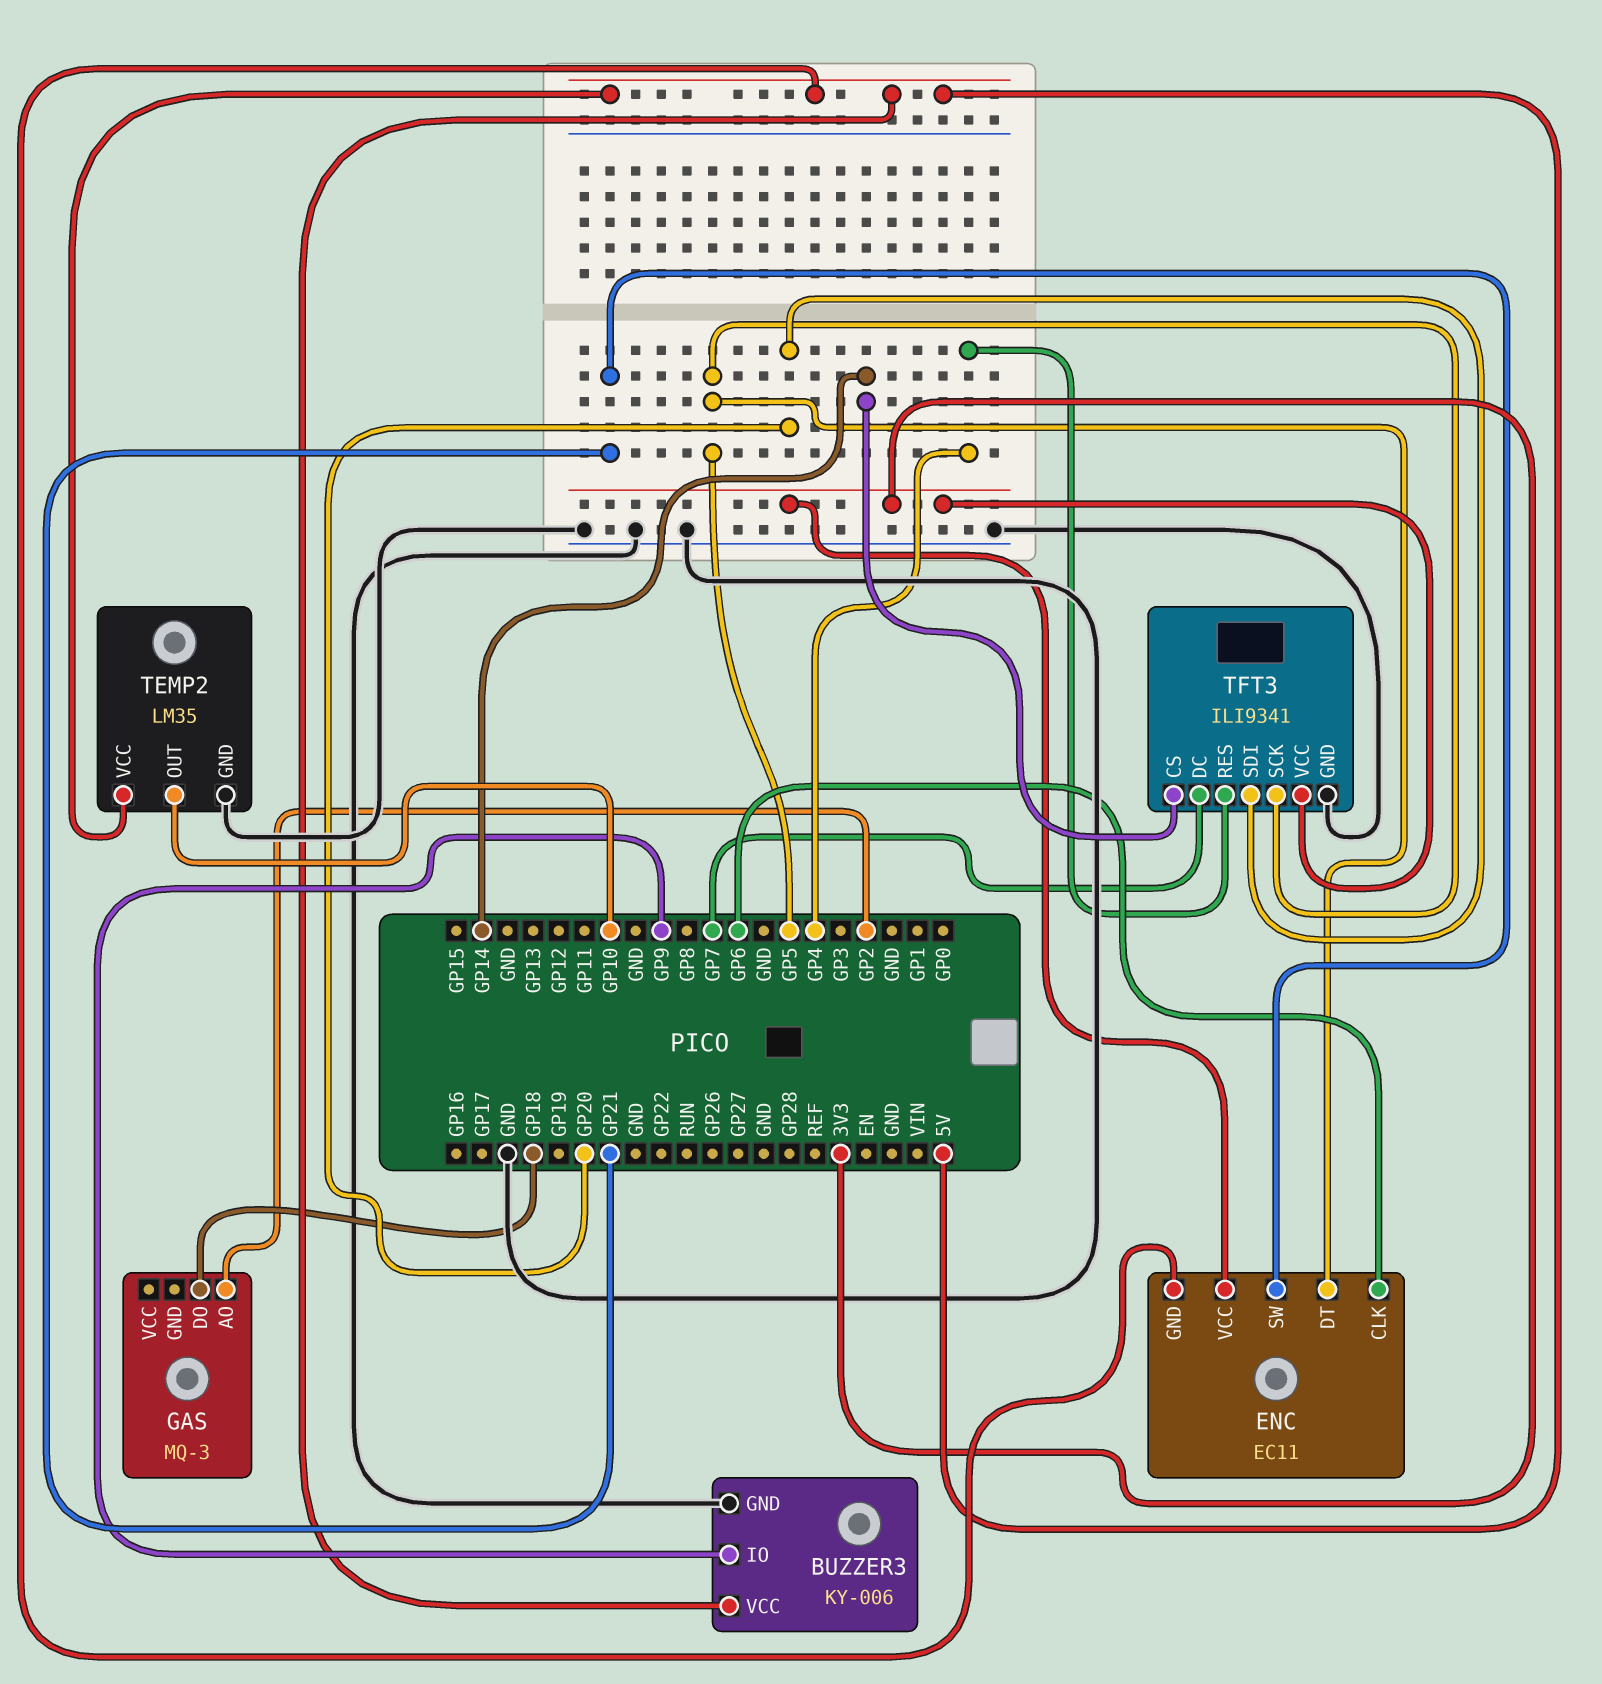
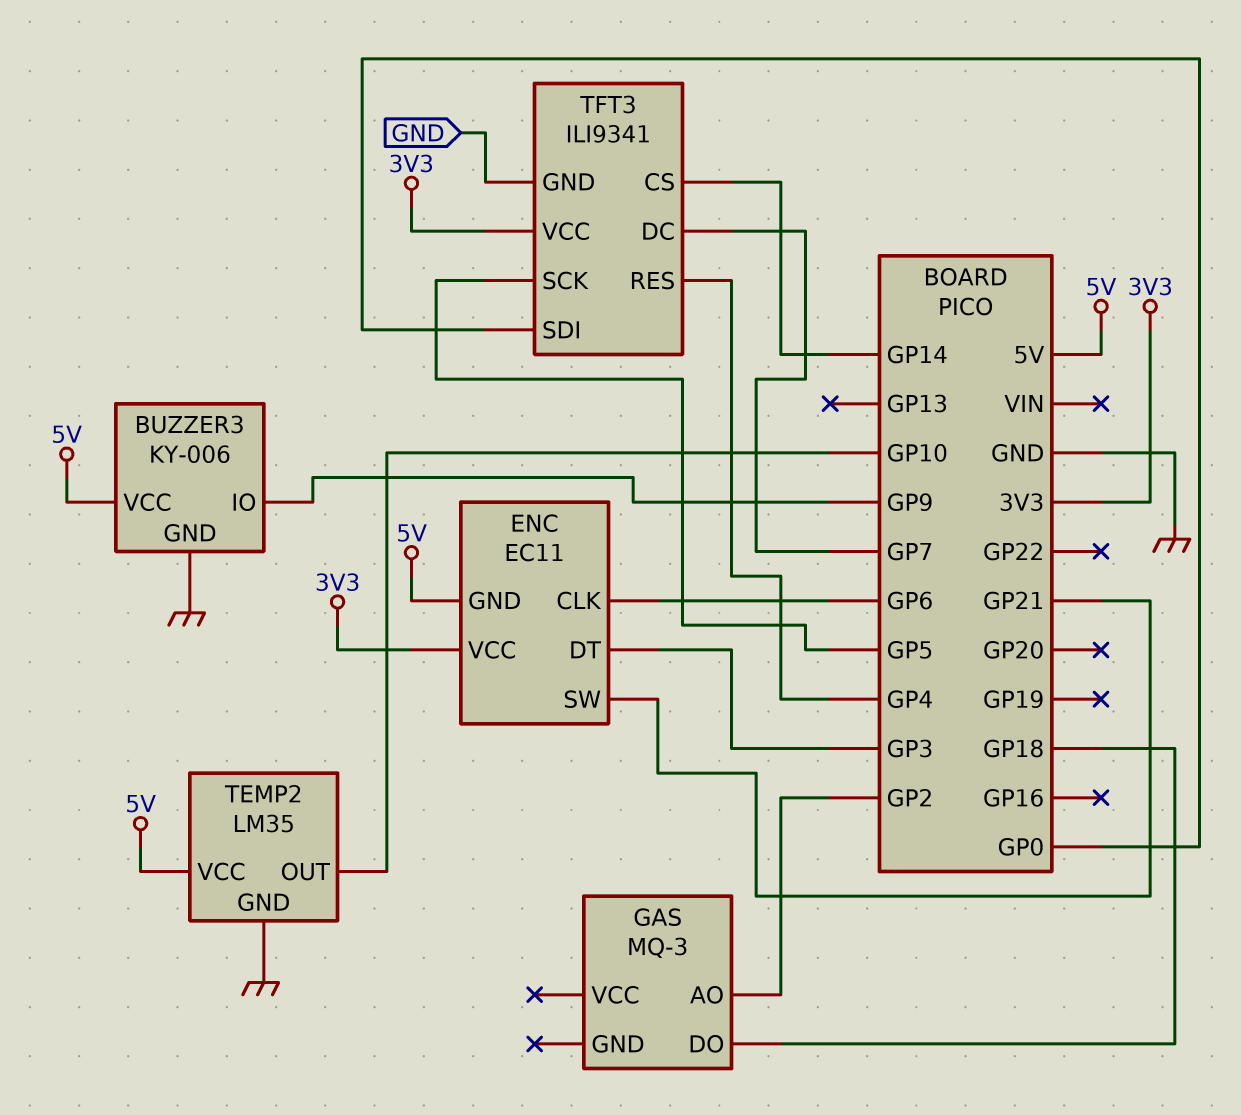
ENC pin DT: GP5 -> GP3
TFT3 pin SDI: GP20 -> GP0

